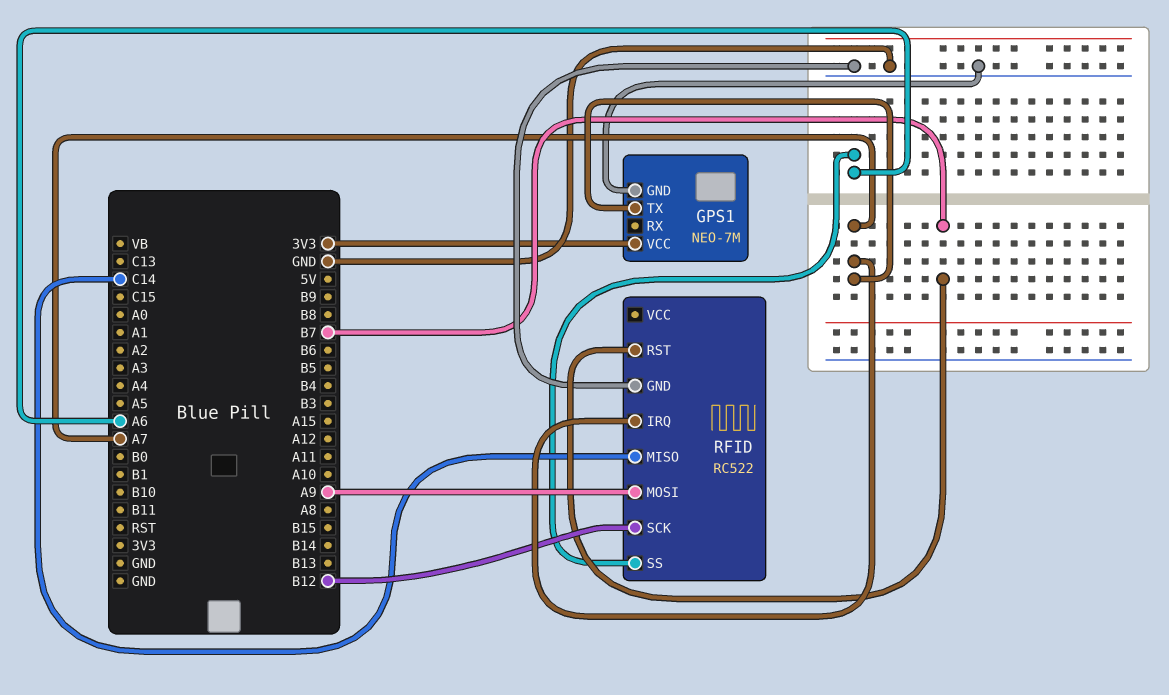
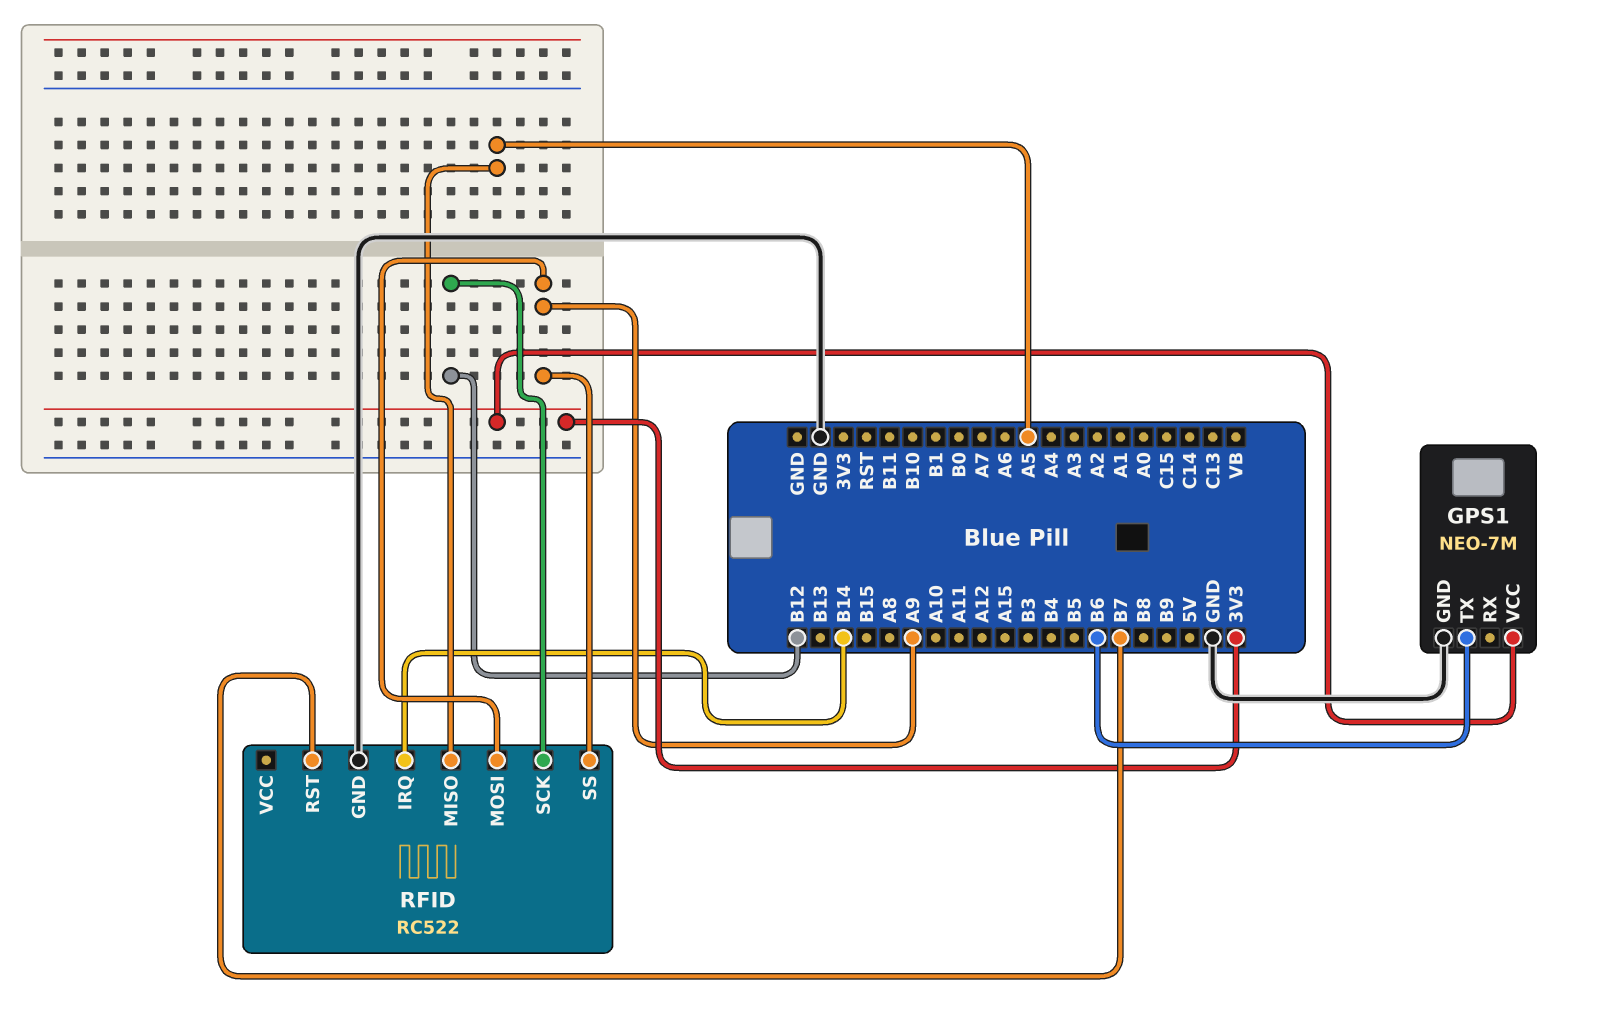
GPS1 pin TX: A7 -> B6
RFID pin IRQ: A7 -> B14
RFID pin MISO: C14 -> A5
RFID pin SS: A6 -> A9

